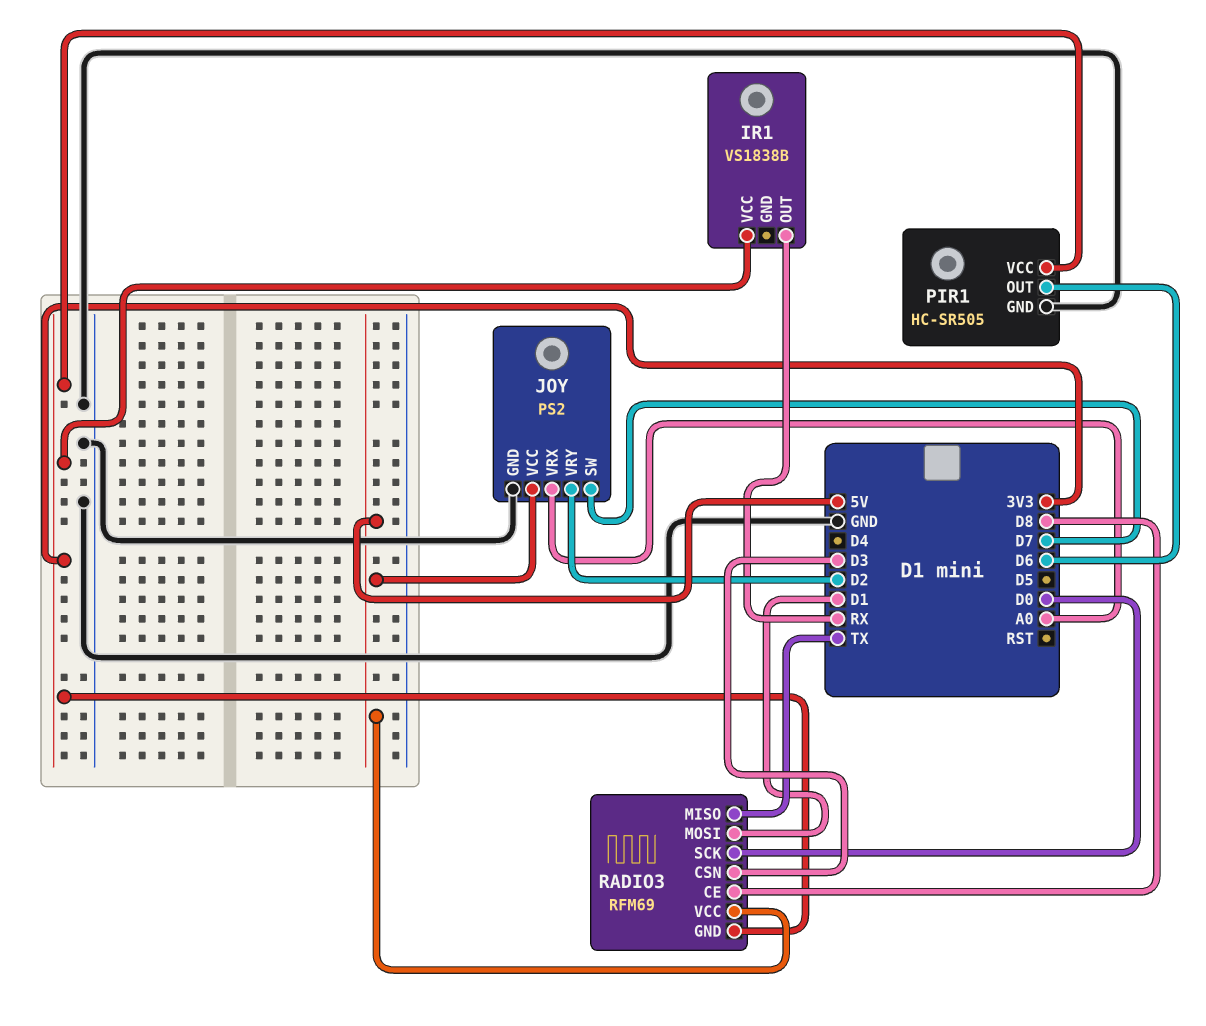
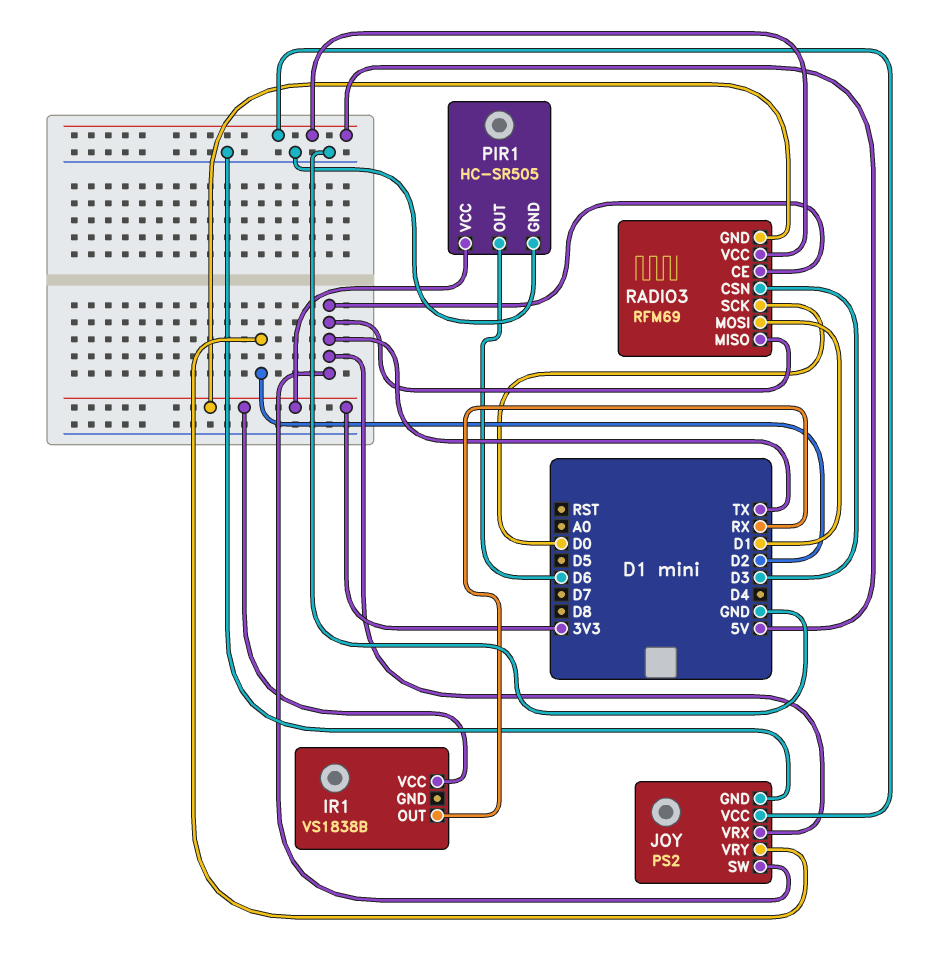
JOY pin SW: D7 -> TX
JOY pin VRX: A0 -> TX
RADIO3 pin CE: D8 -> TX

